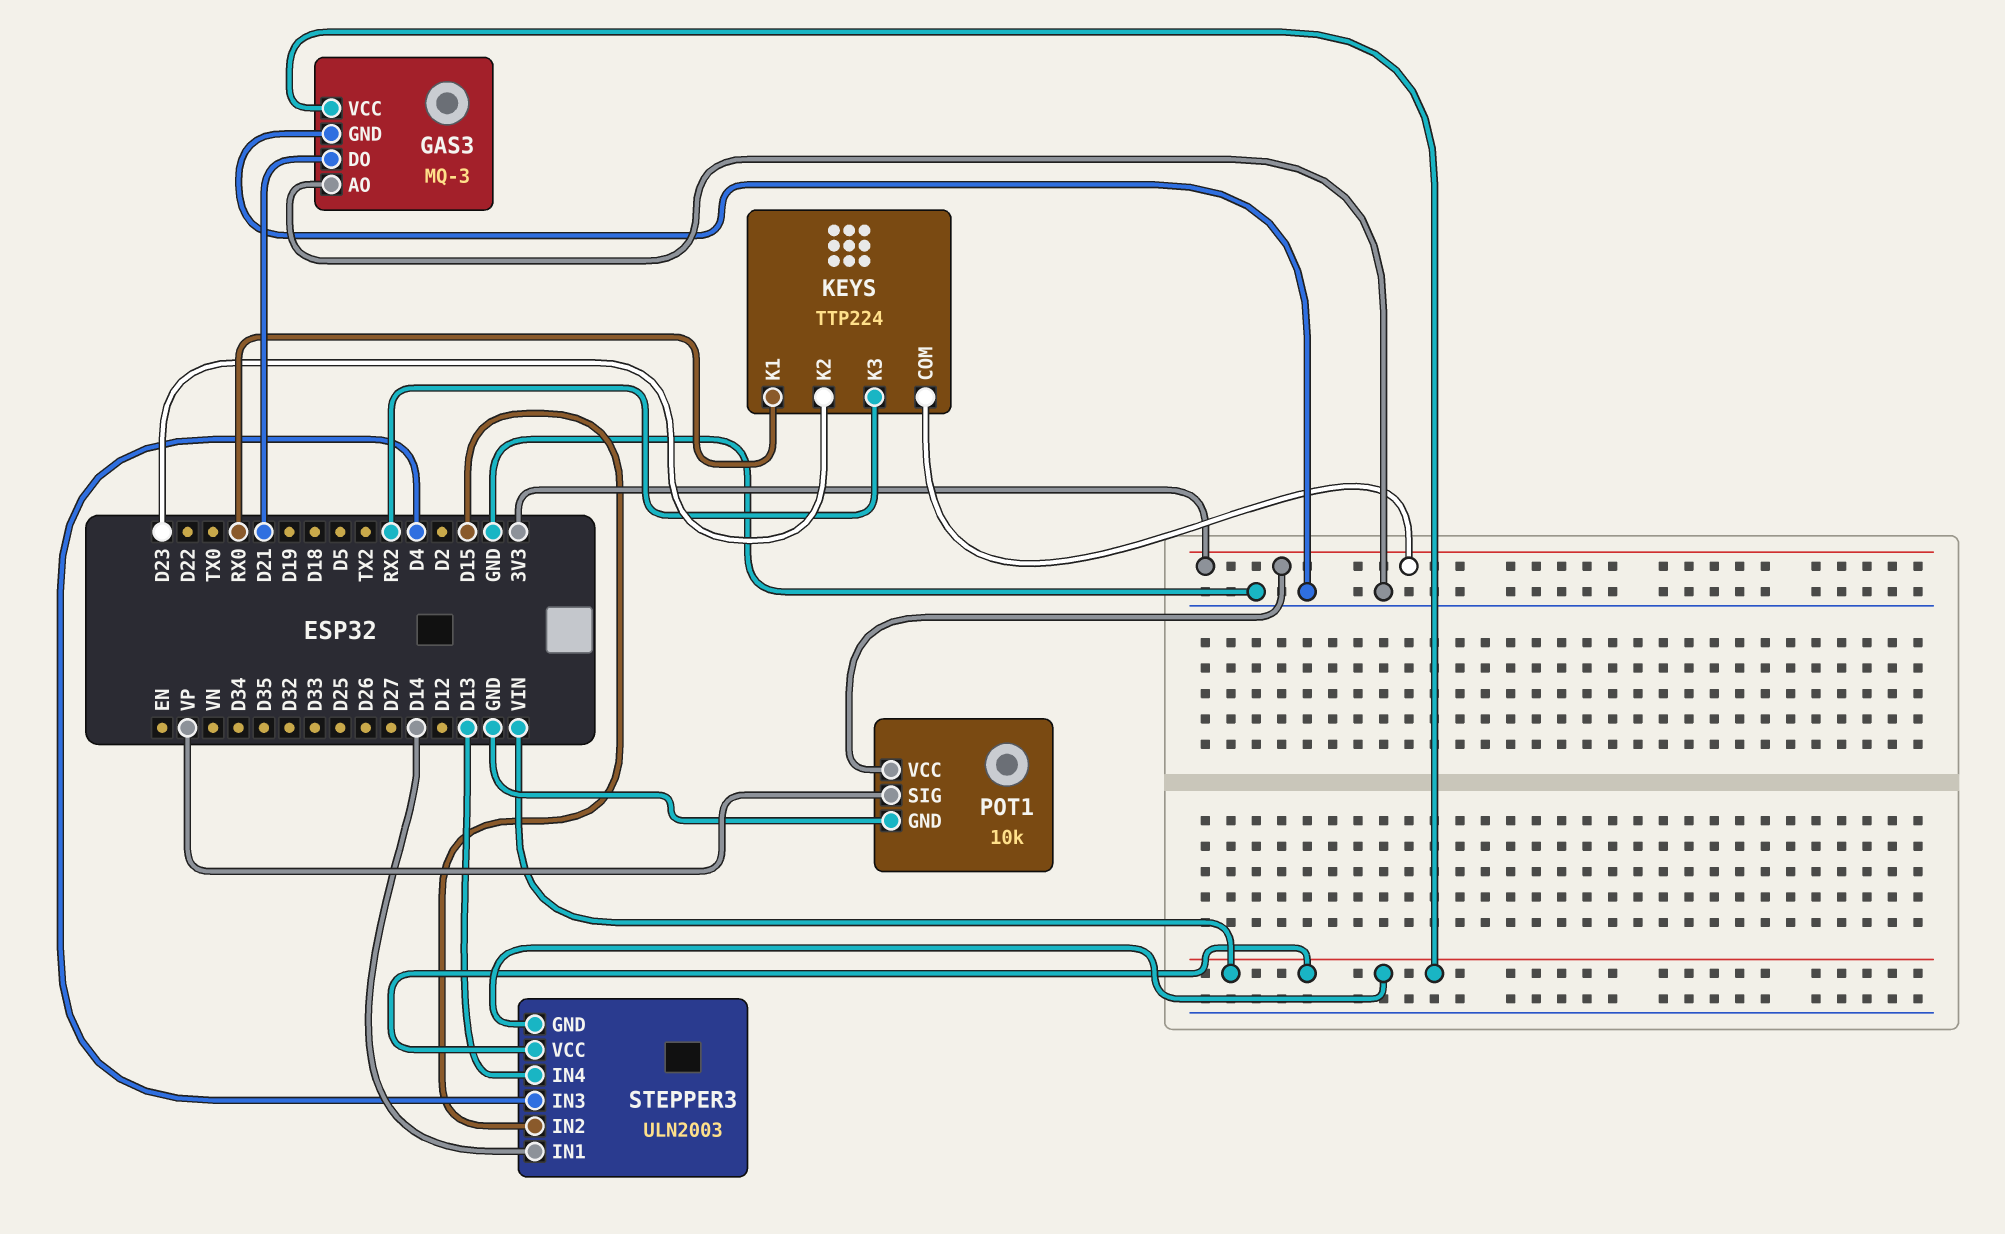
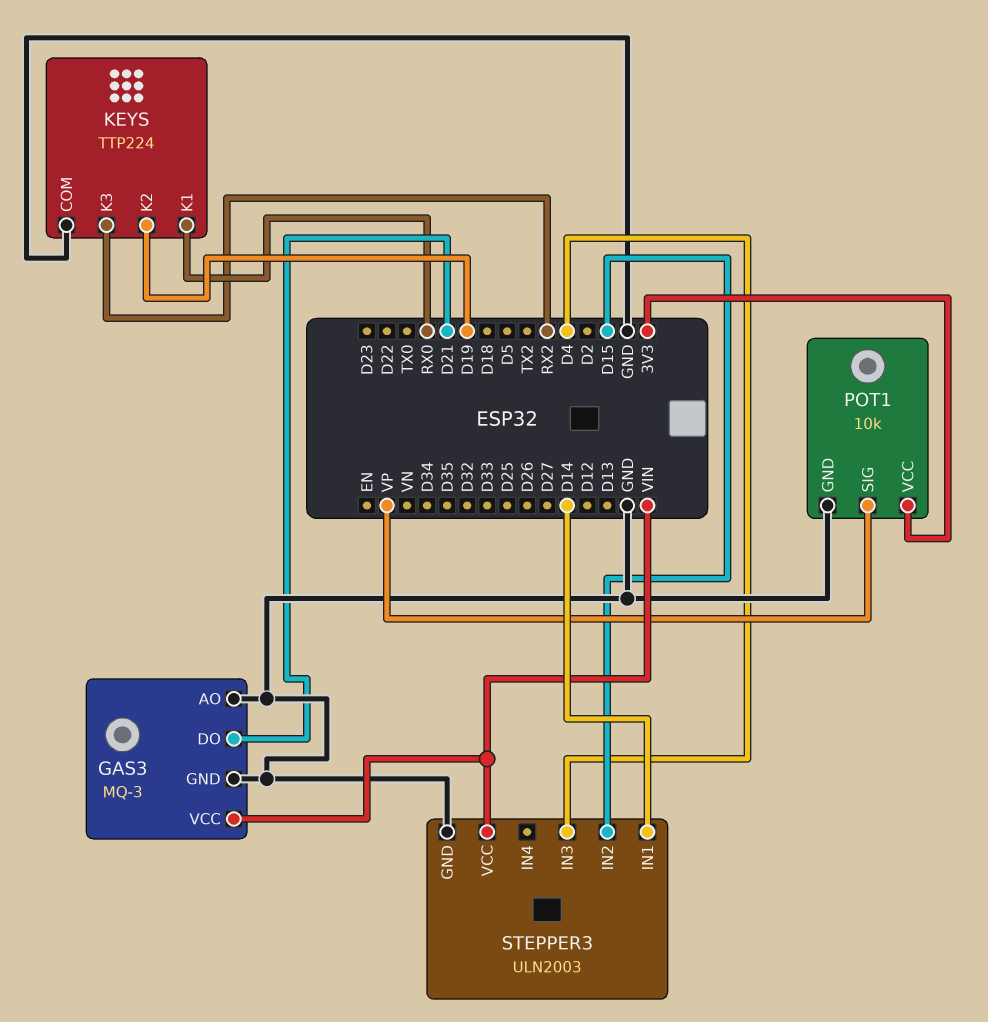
KEYS pin COM: 3V3 -> GND
KEYS pin K2: D23 -> D19
STEPPER3 pin GND: VIN -> GND
STEPPER3 pin IN4: D13 -> none

